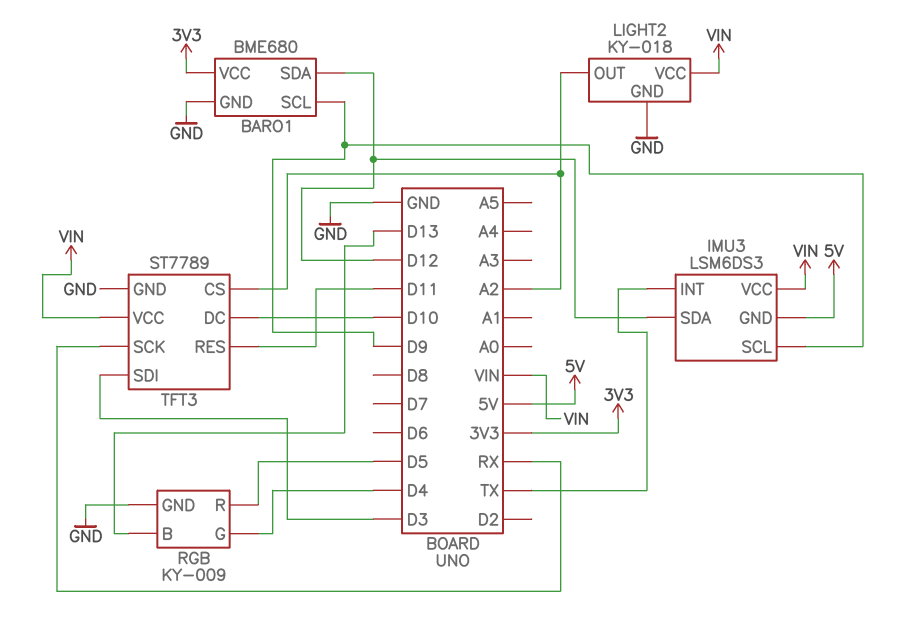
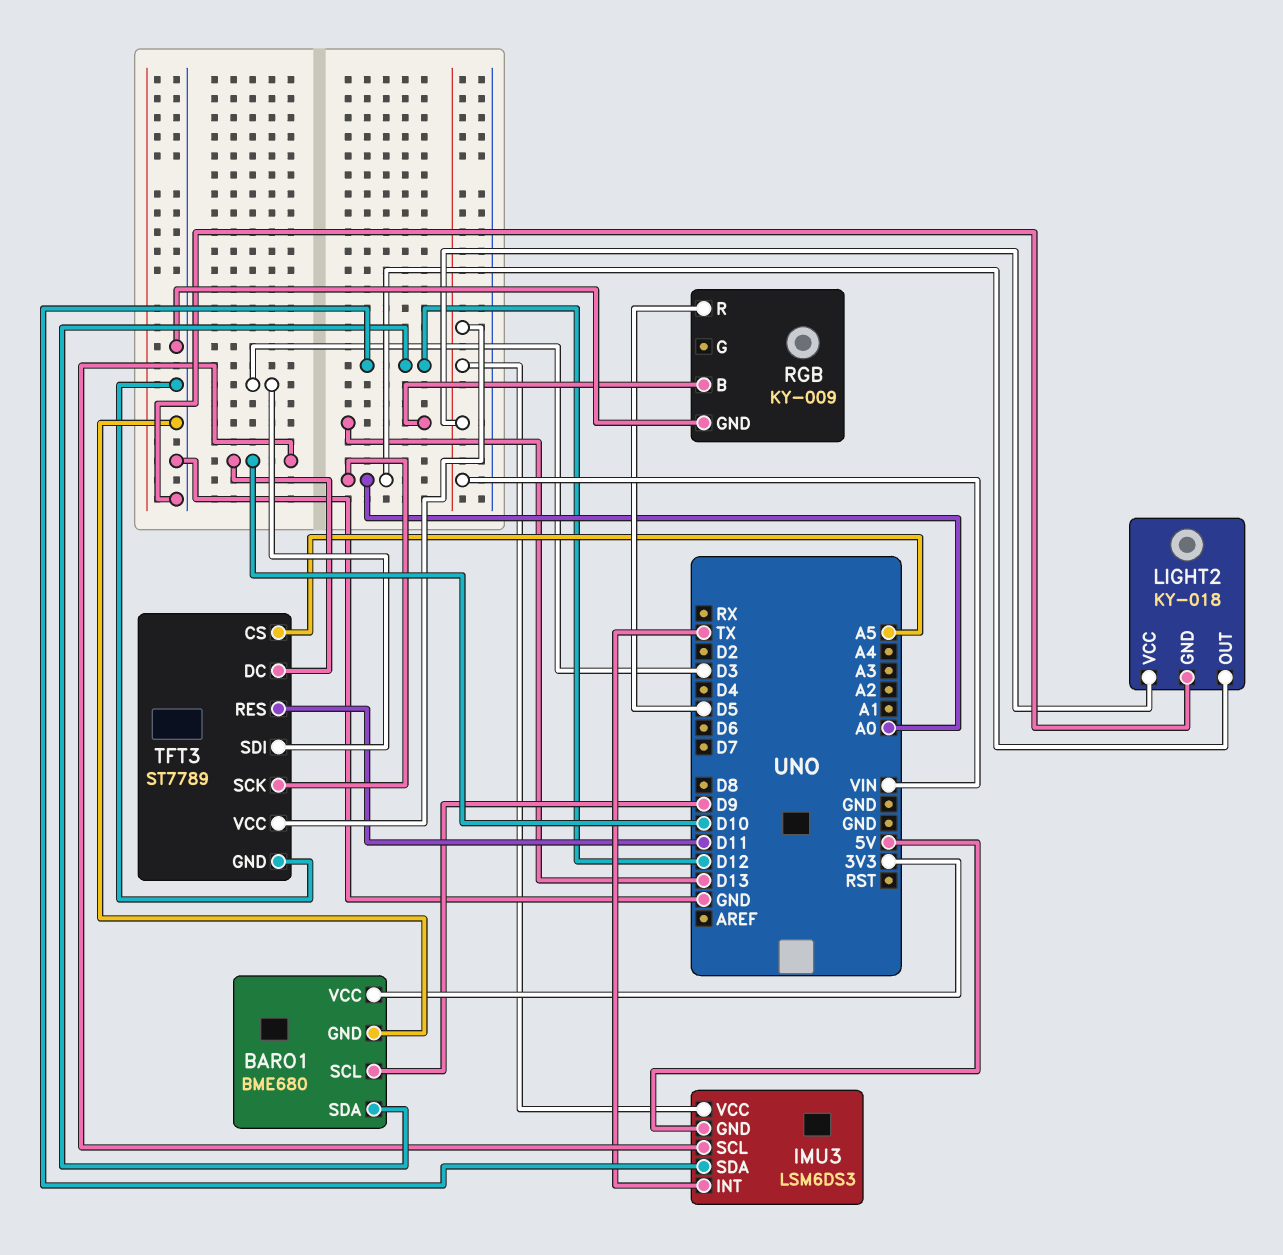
IMU3 pin SCL: D9 -> D10
LIGHT2 pin OUT: A2 -> A0
RGB pin G: D4 -> none
TFT3 pin CS: A2 -> A5
TFT3 pin SCK: RX -> A0

